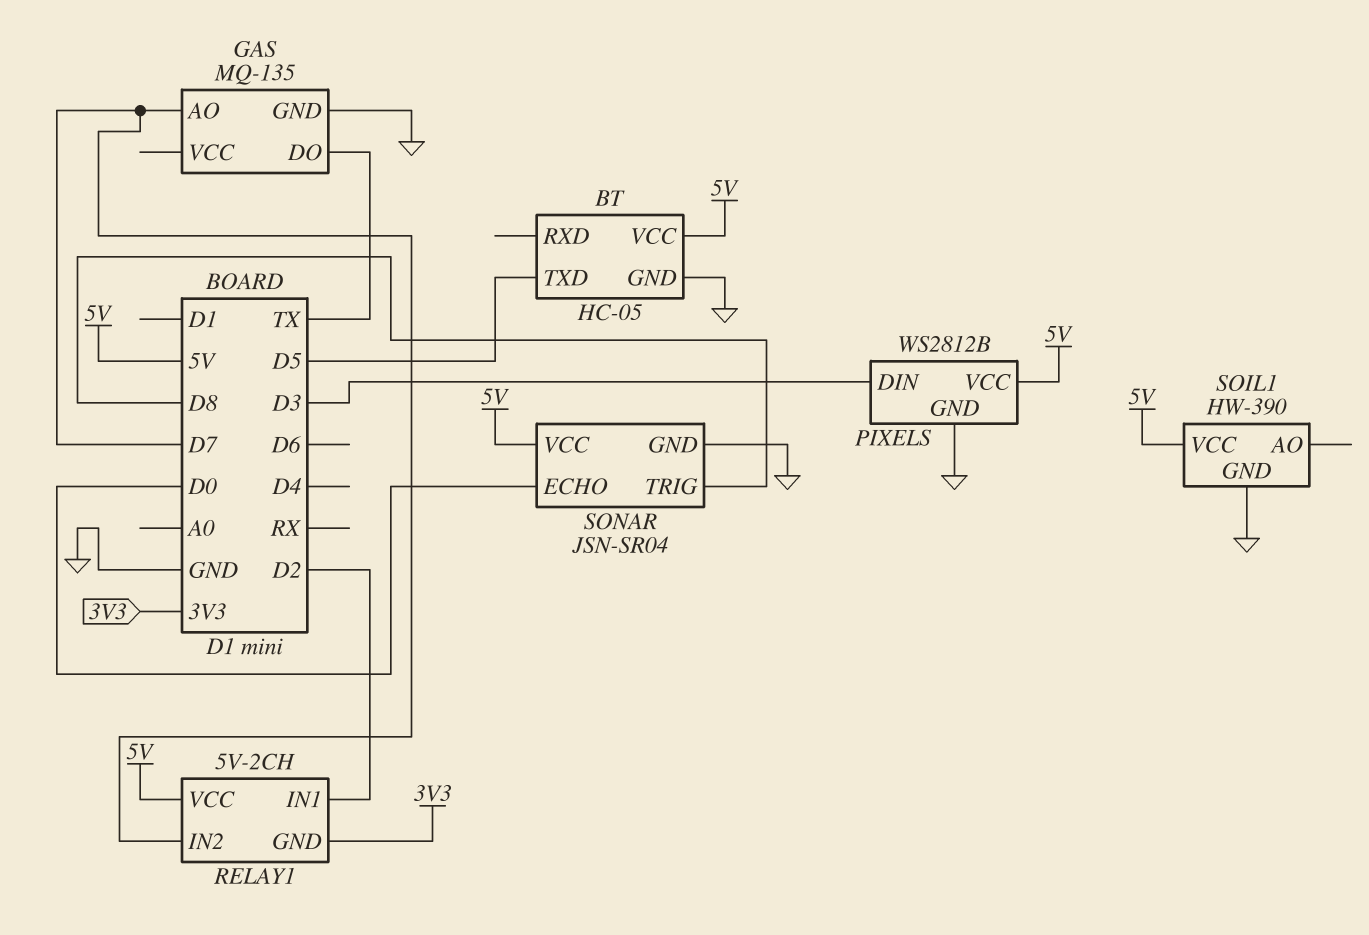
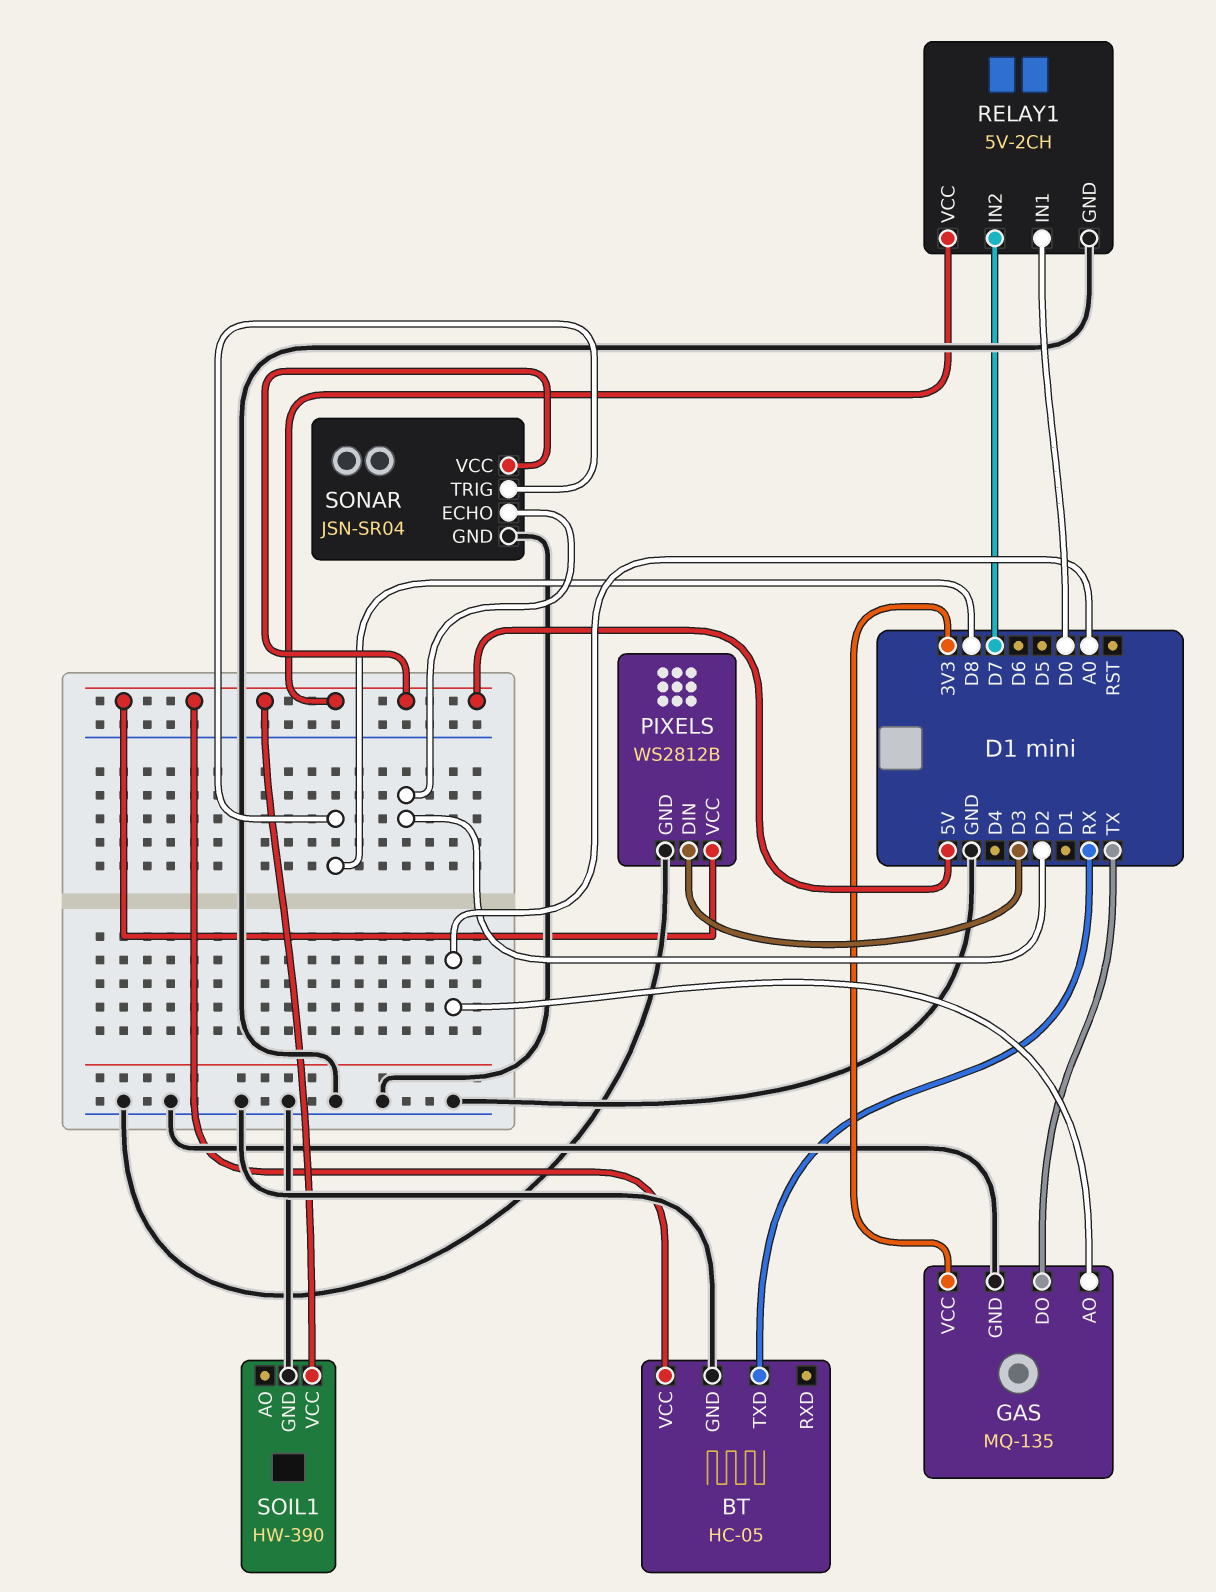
BT pin TXD: D5 -> RX
GAS pin AO: D7 -> A0
GAS pin VCC: none -> 3V3
RELAY1 pin GND: 3V3 -> GND
RELAY1 pin IN1: D2 -> D0
SONAR pin ECHO: D0 -> D2

